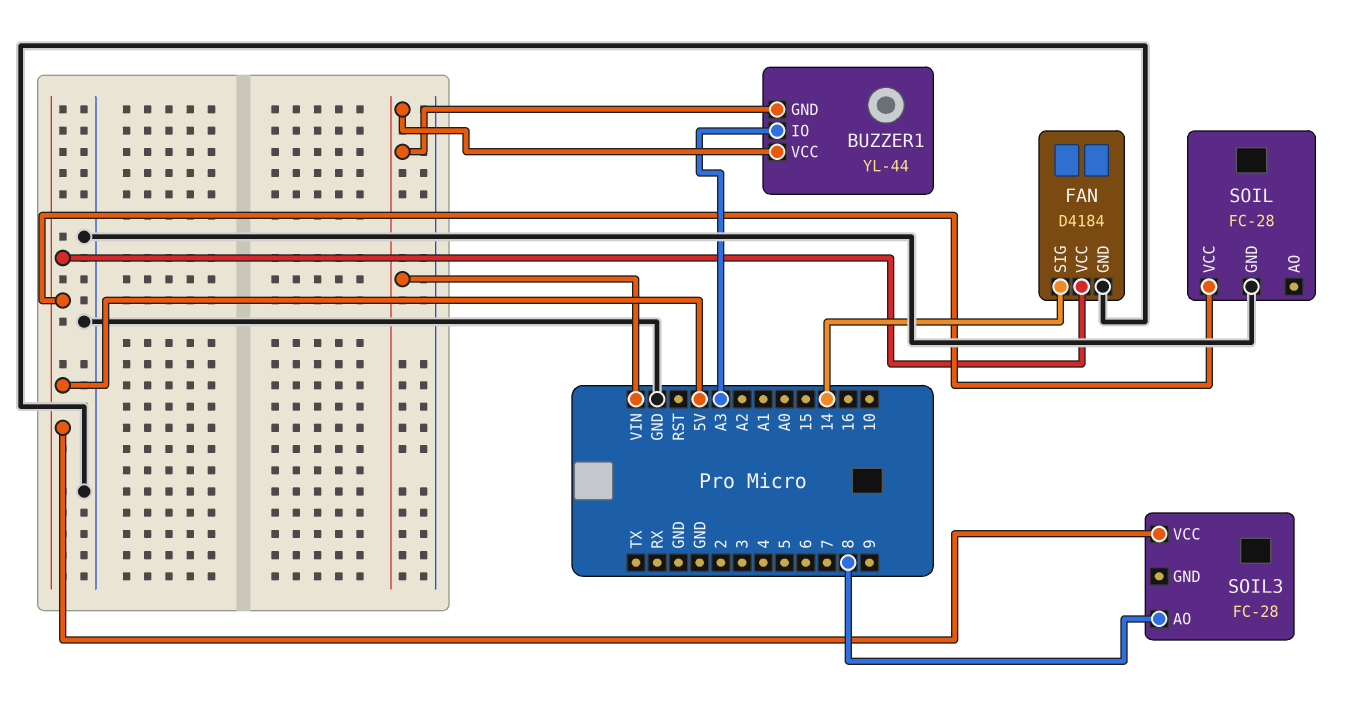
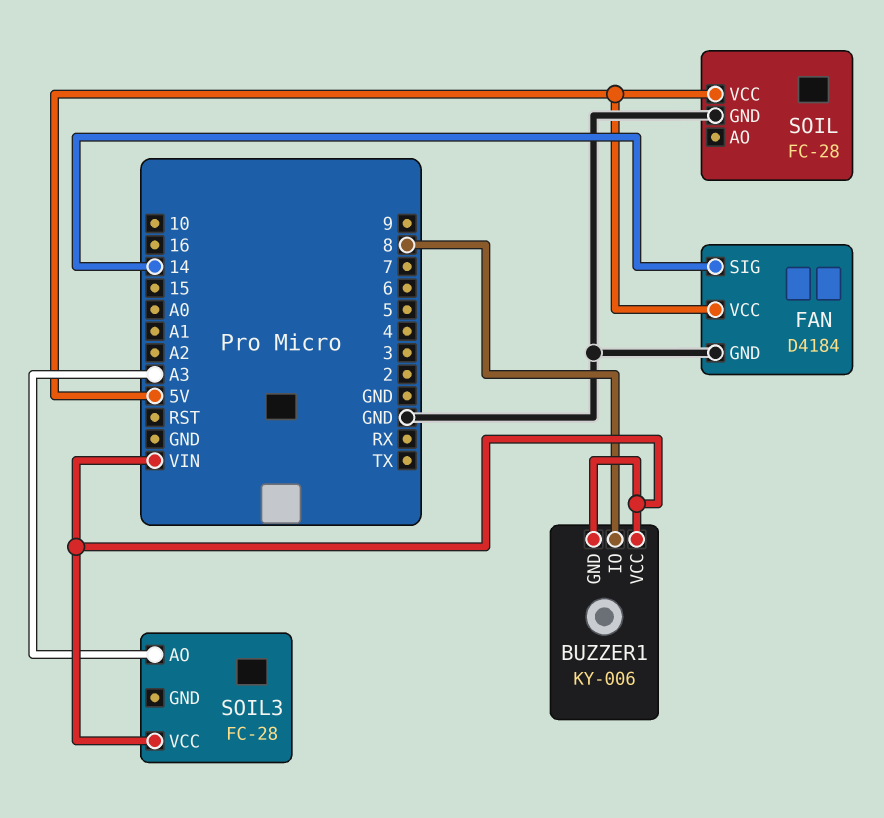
BUZZER1: YL-44 -> KY-006
BUZZER1 pin IO: A3 -> 8
SOIL3 pin AO: 8 -> A3
SOIL3 pin VCC: 5V -> VIN

